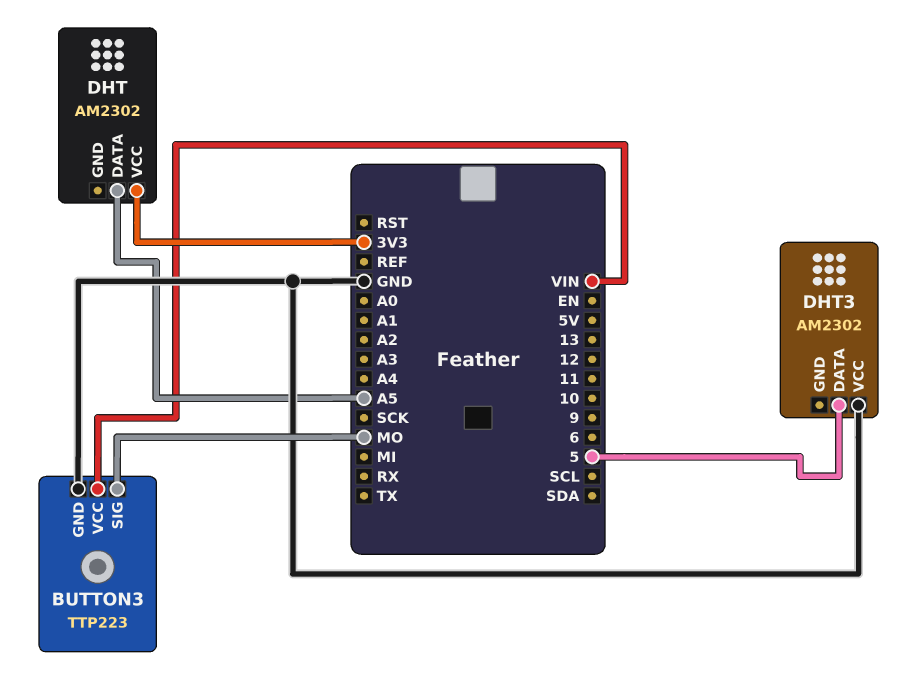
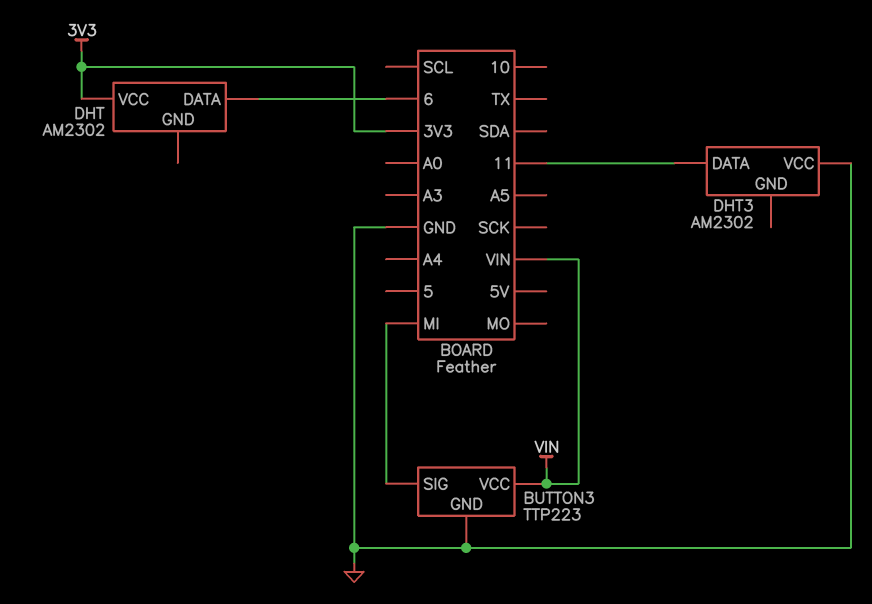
BUTTON3 pin SIG: MO -> MI
DHT pin DATA: A5 -> 6
DHT3 pin DATA: 5 -> 11

